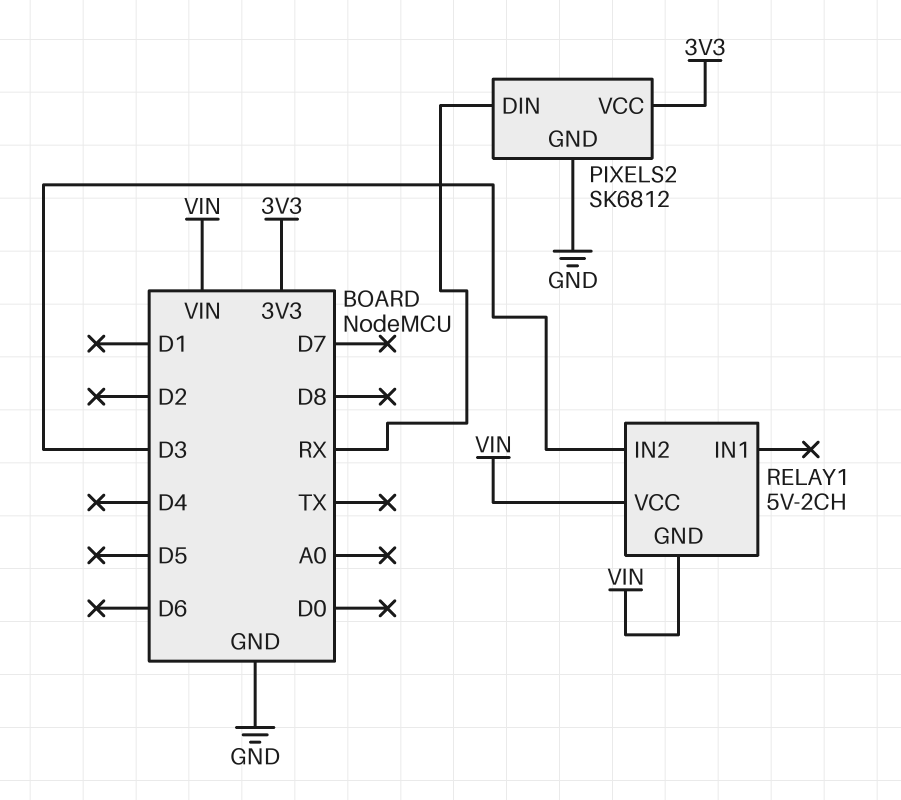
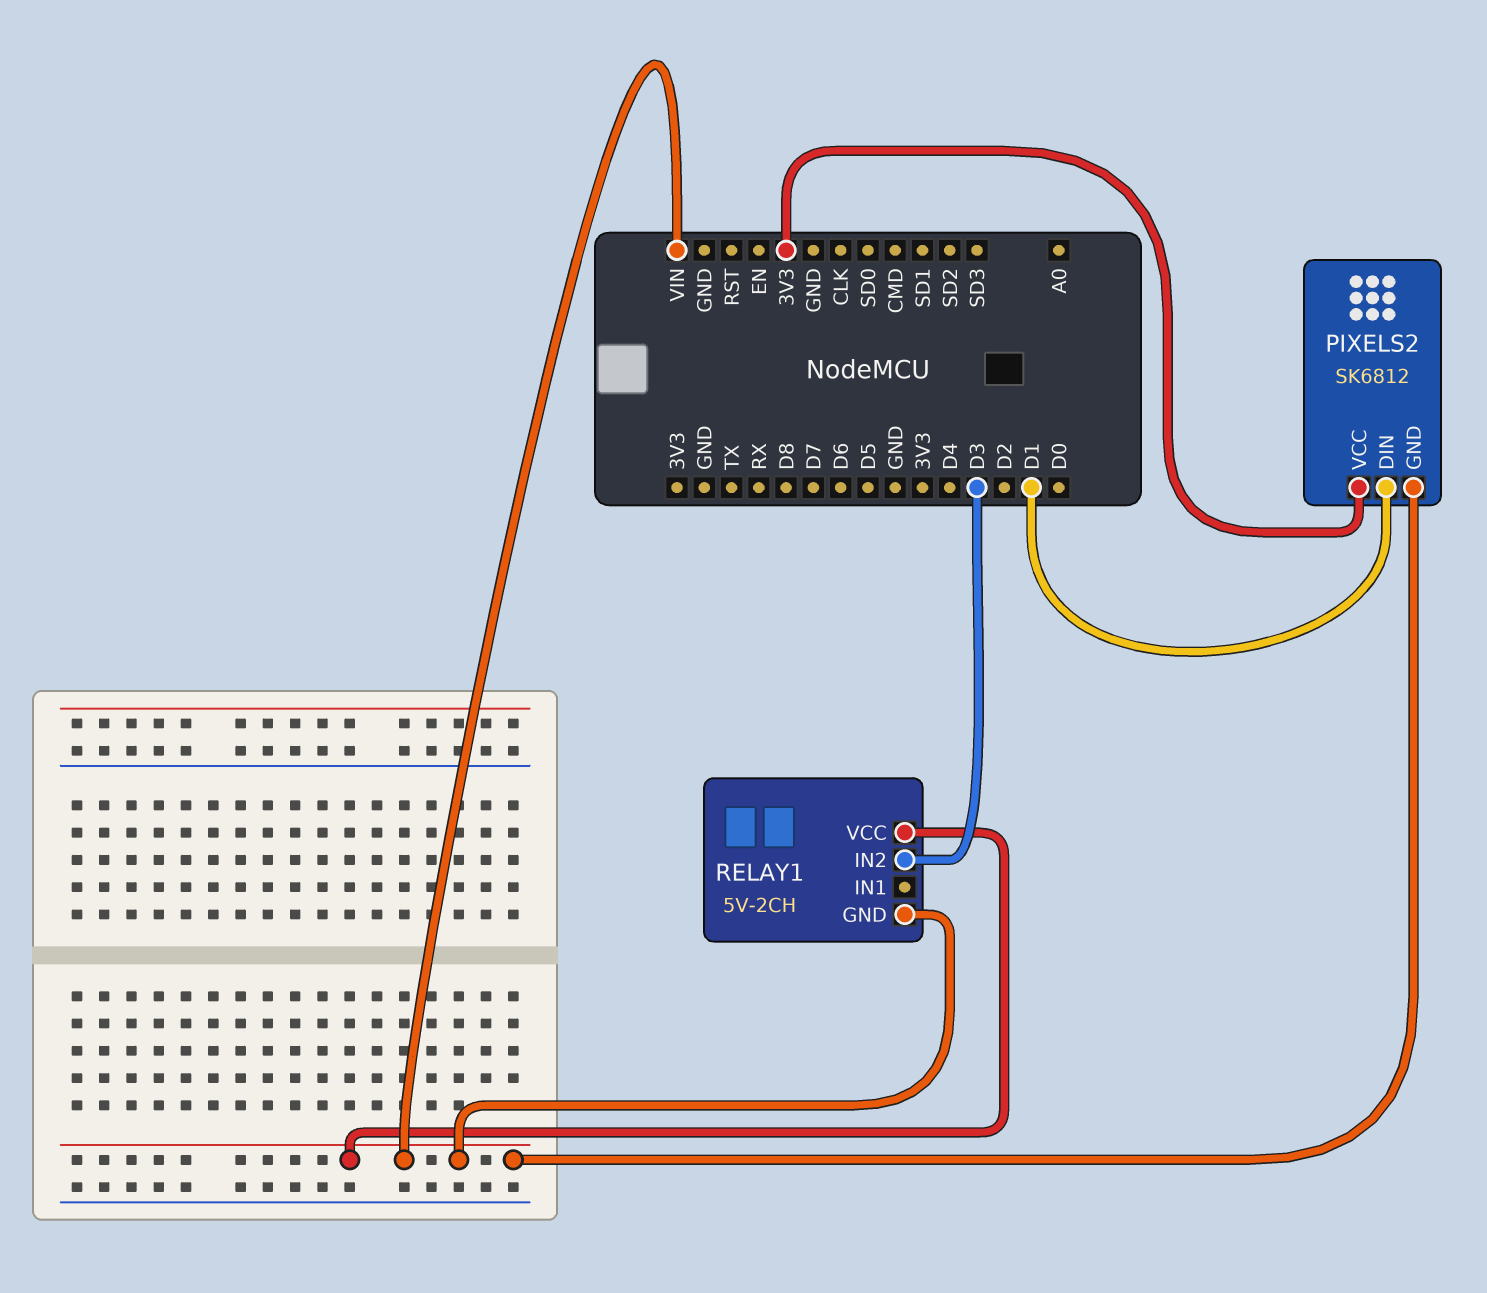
PIXELS2 pin DIN: RX -> D1
PIXELS2 pin GND: GND -> VIN

